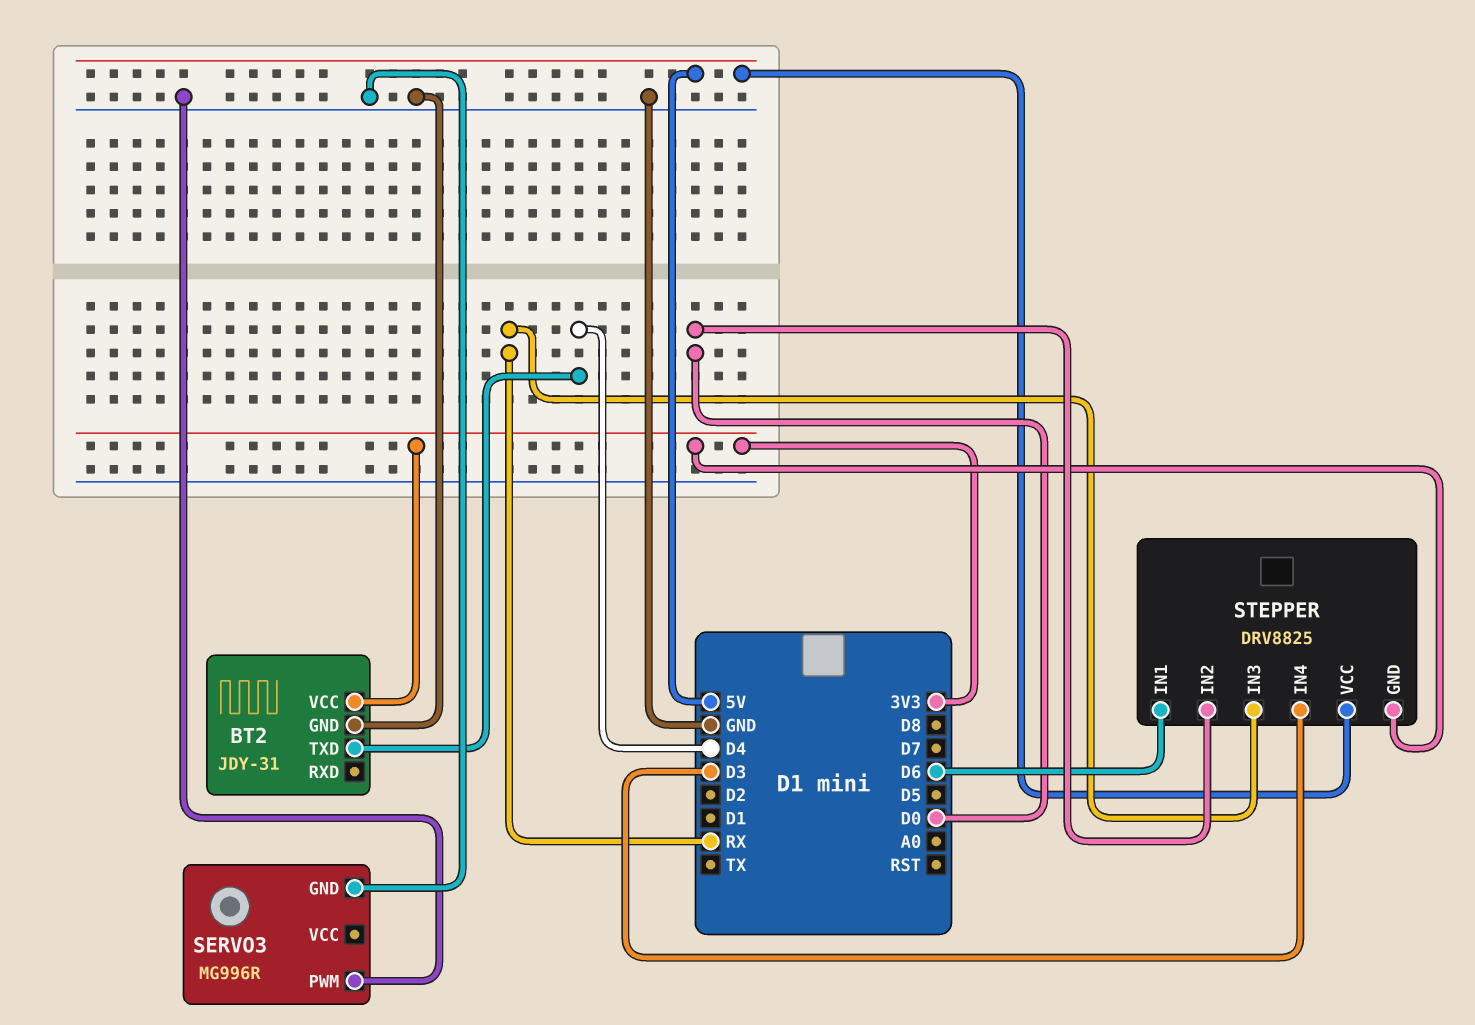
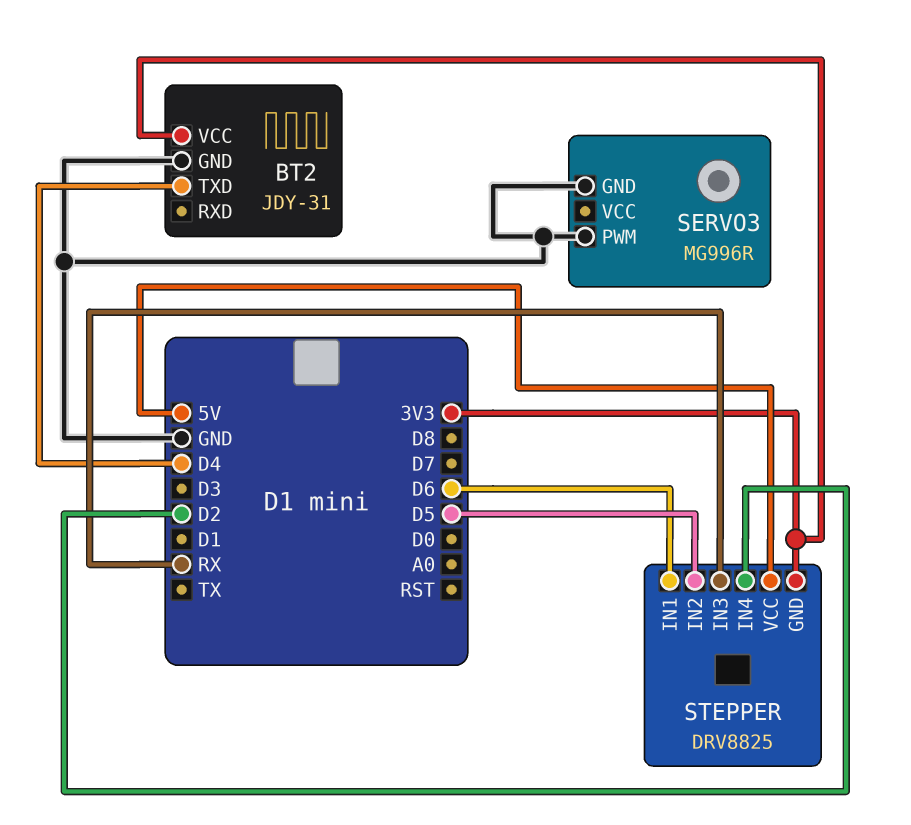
STEPPER pin IN2: D0 -> D5
STEPPER pin IN4: D3 -> D2

